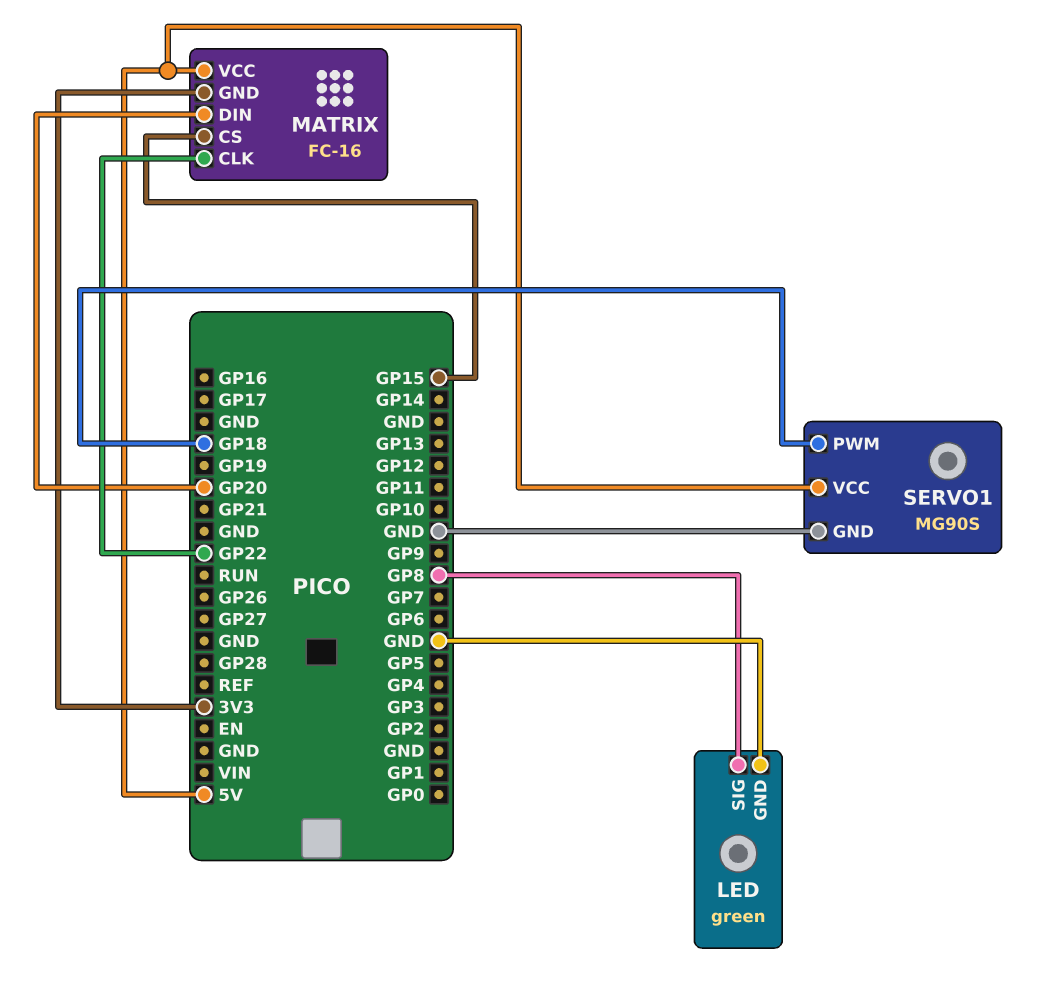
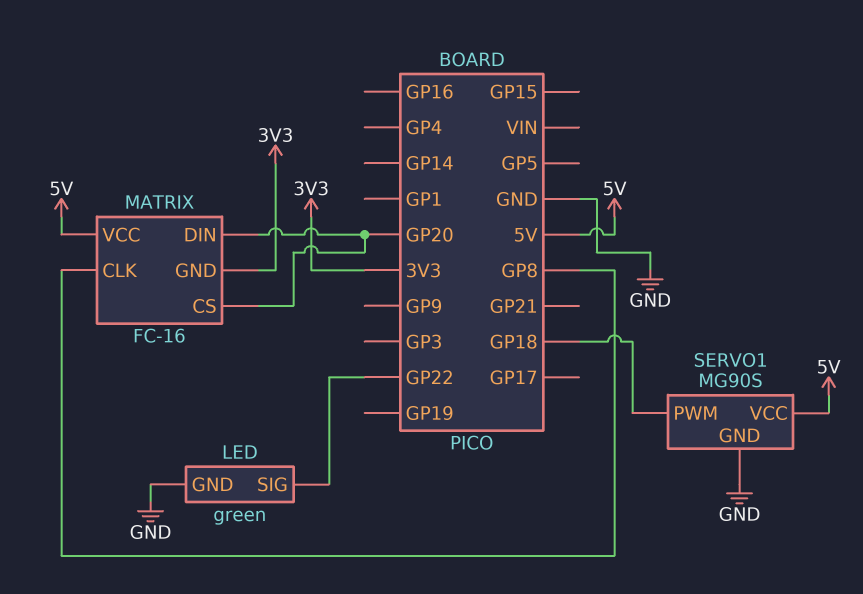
LED pin SIG: GP8 -> GP22
MATRIX pin CLK: GP22 -> GP8
MATRIX pin CS: GP15 -> GP20

